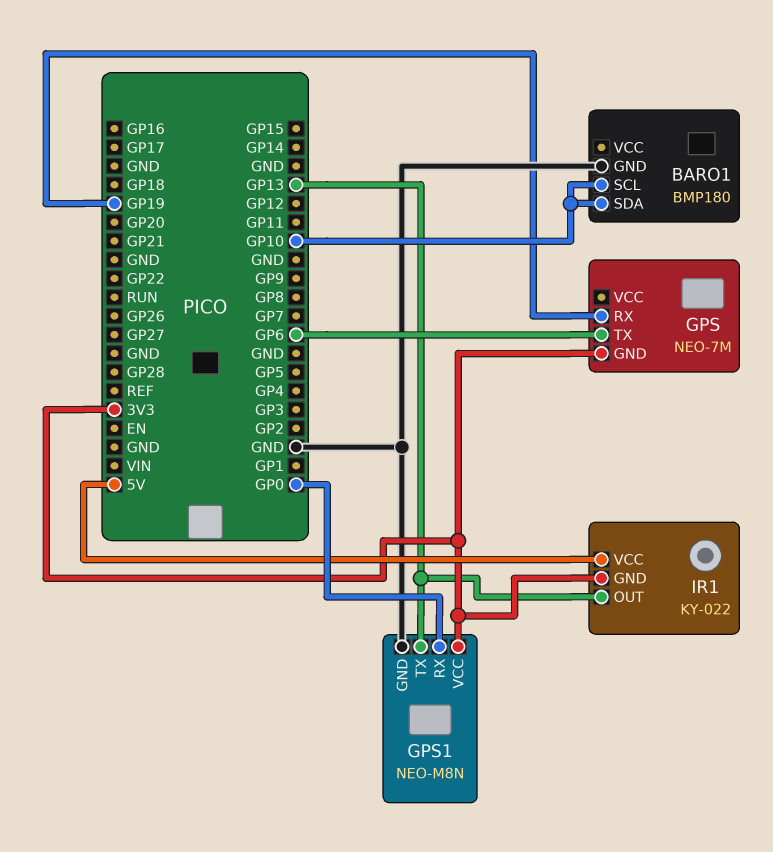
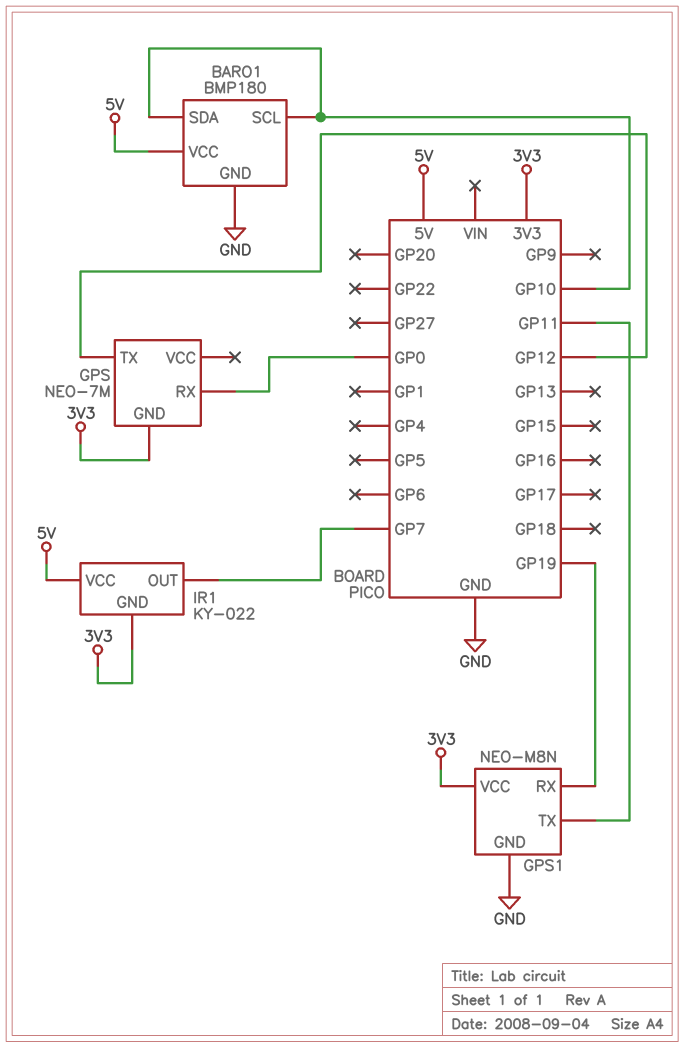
BARO1 pin VCC: none -> 5V
GPS pin RX: GP19 -> GP0
GPS pin TX: GP6 -> GP12
GPS1 pin RX: GP0 -> GP19
GPS1 pin TX: GP13 -> GP11
IR1 pin OUT: GP13 -> GP7

